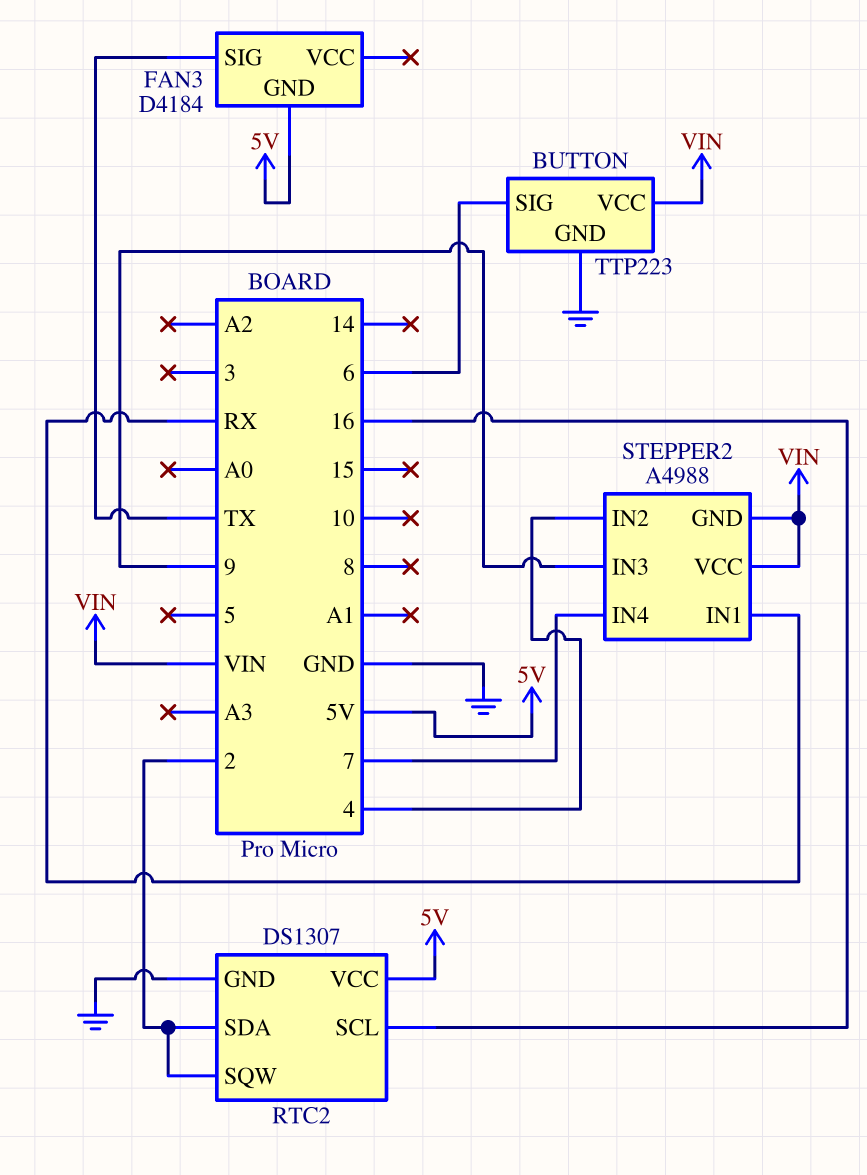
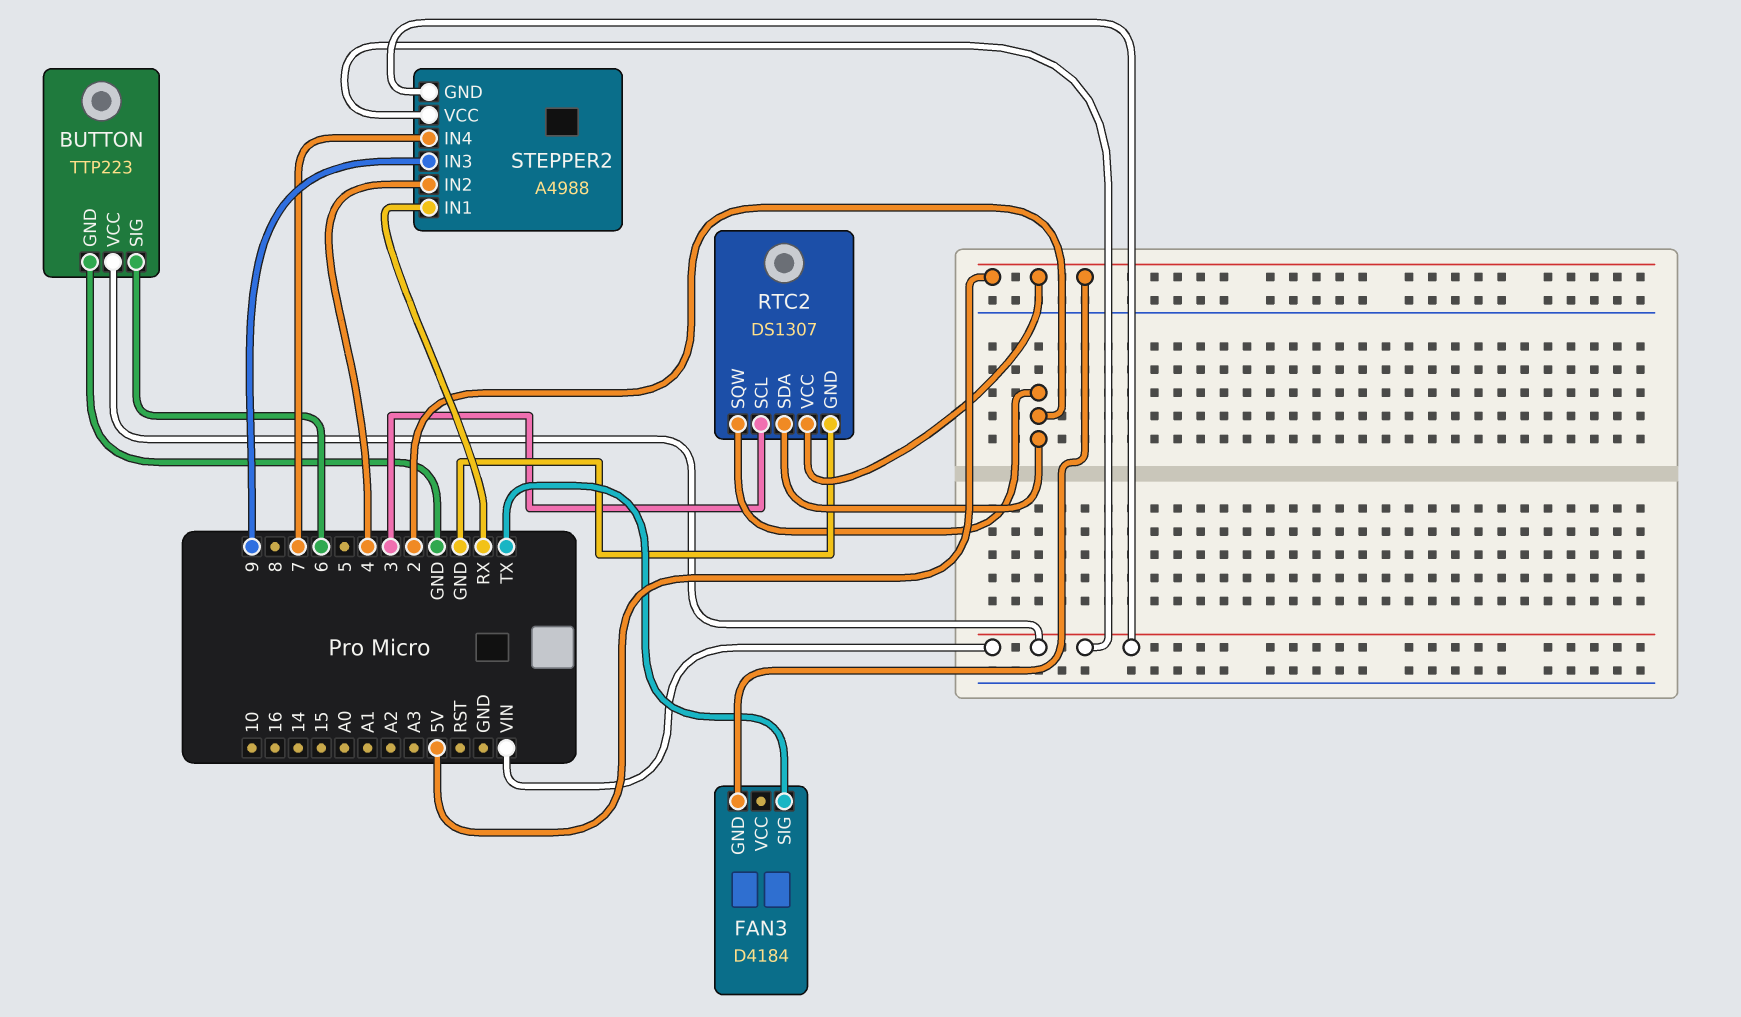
RTC2 pin SCL: 16 -> 3

